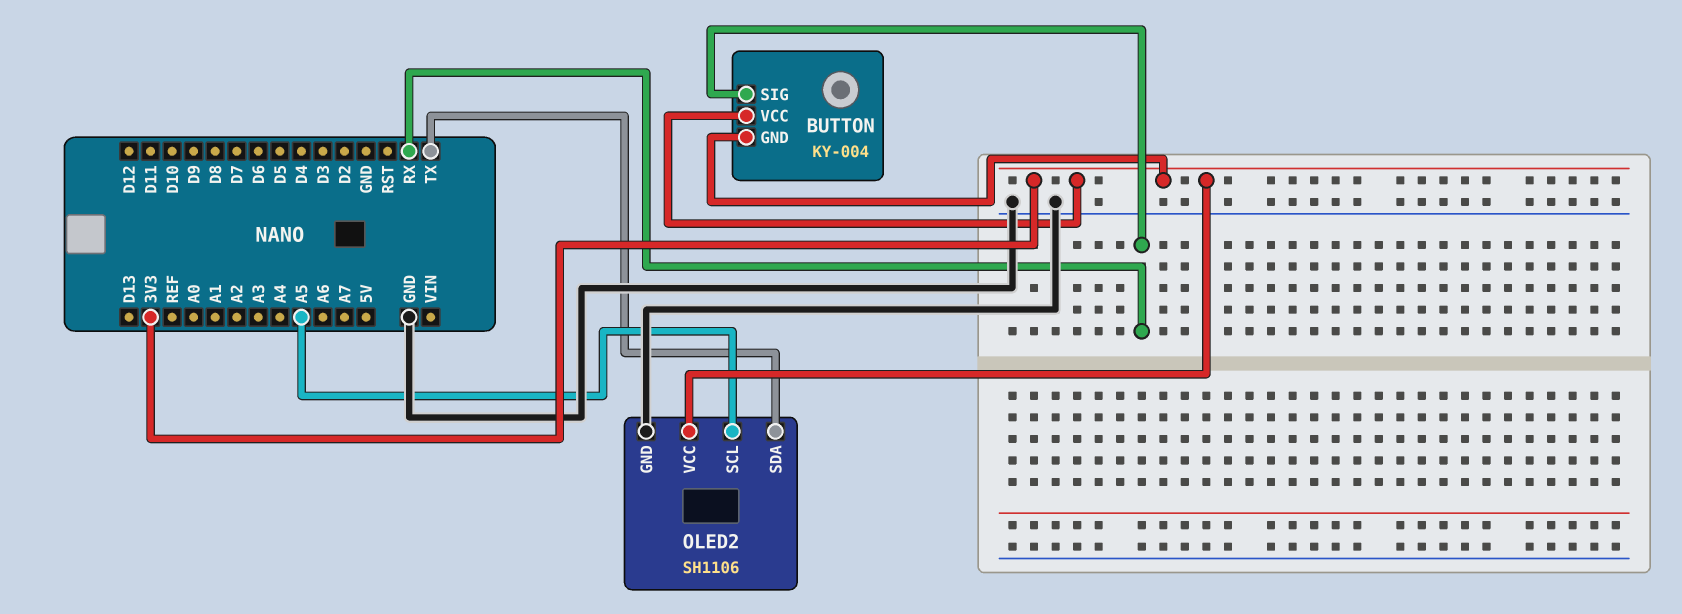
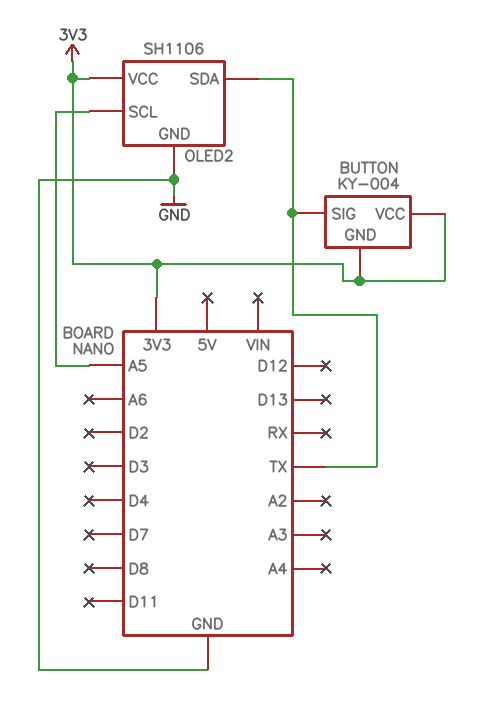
BUTTON pin SIG: RX -> TX

